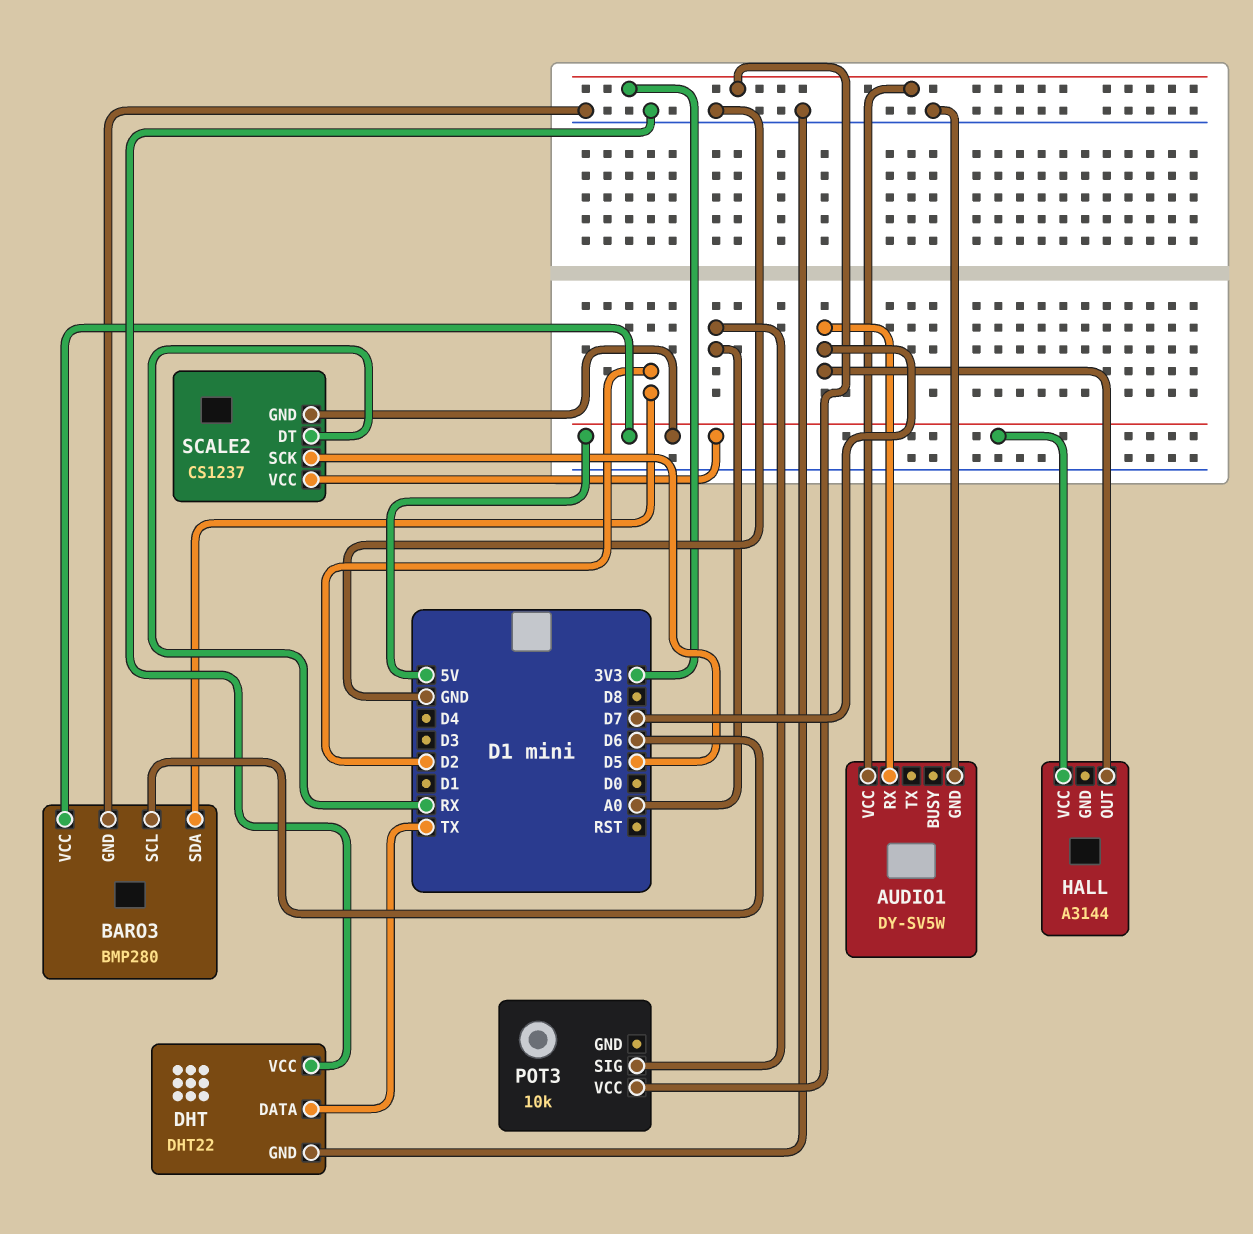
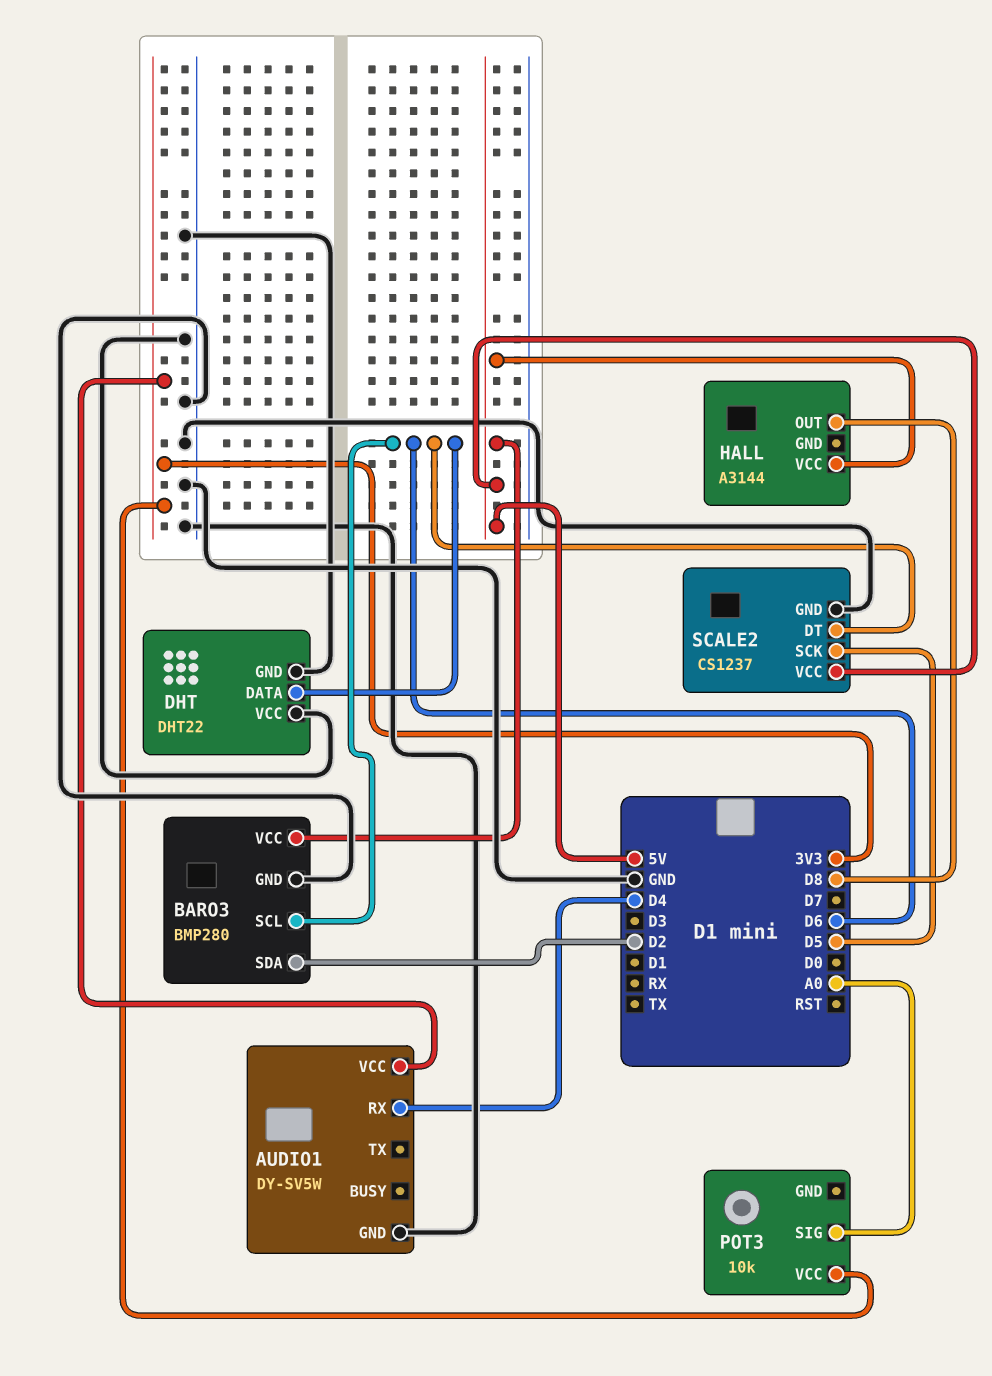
AUDIO1 pin RX: D7 -> D4
DHT pin DATA: TX -> D6
HALL pin OUT: D7 -> D8
SCALE2 pin DT: RX -> D6
SCALE2 pin GND: 5V -> GND

